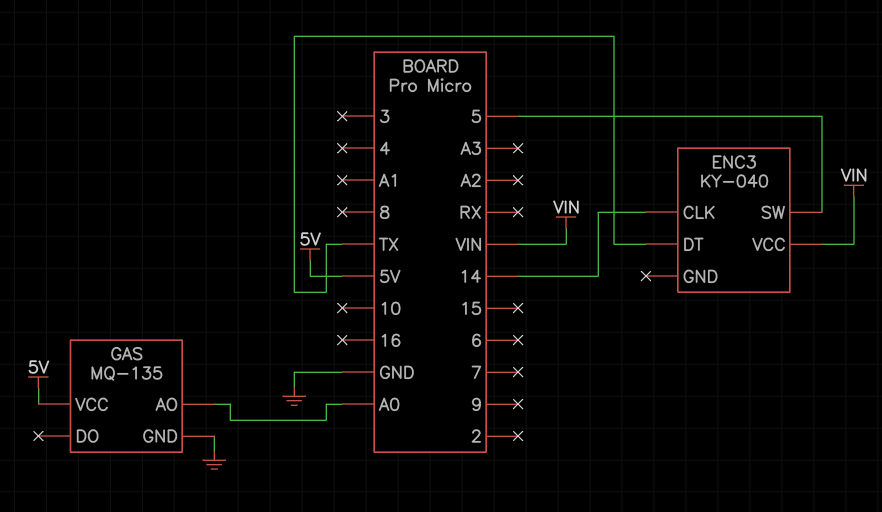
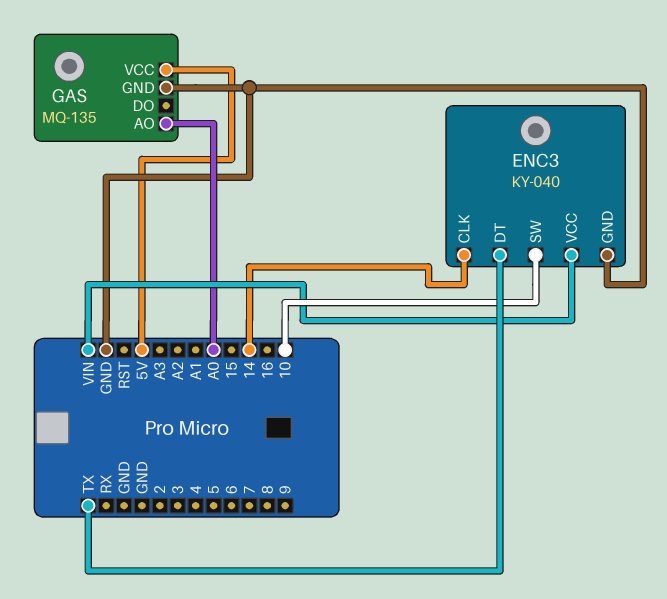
ENC3 pin GND: none -> GND
ENC3 pin SW: 5 -> 10

